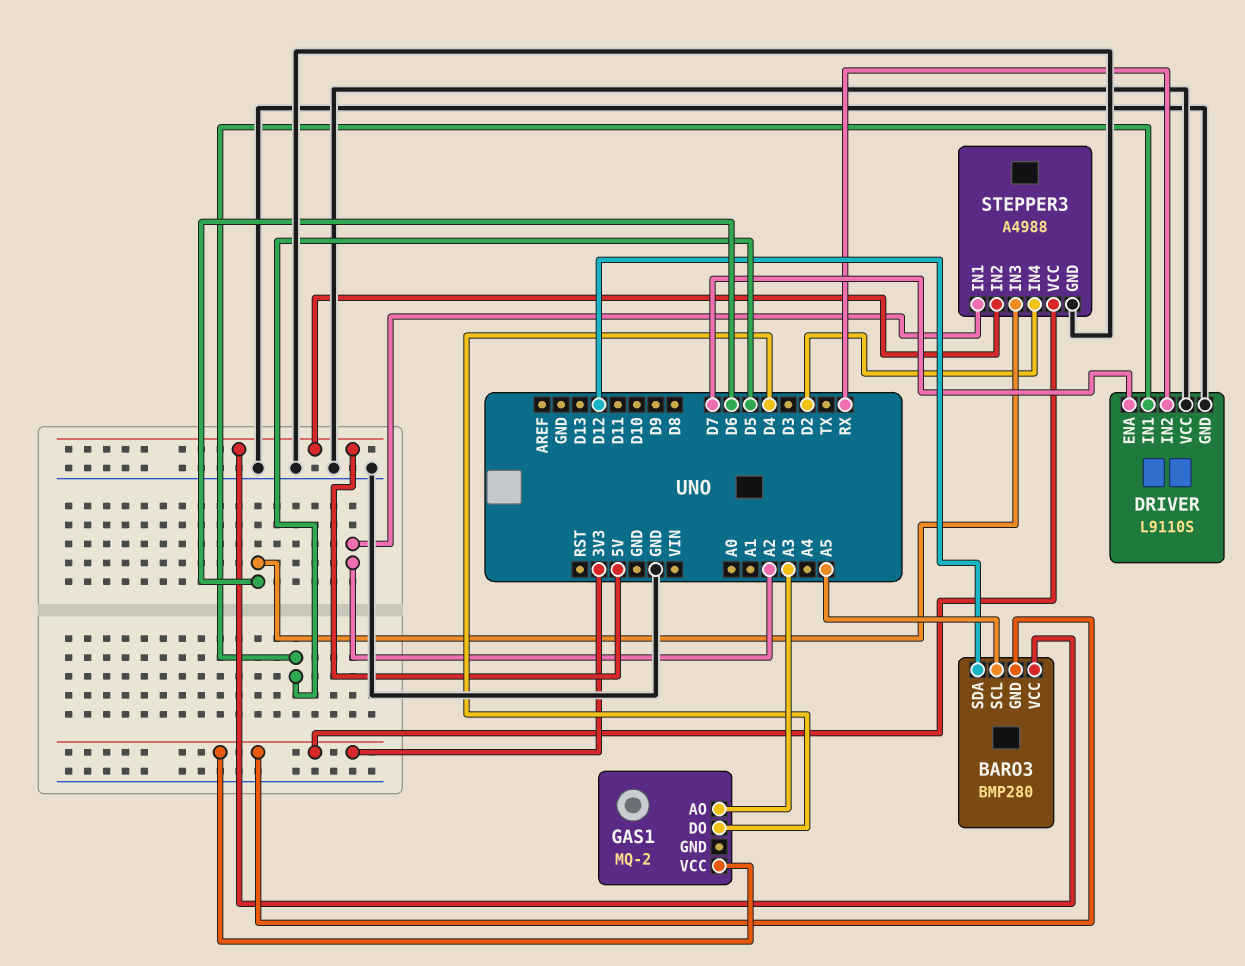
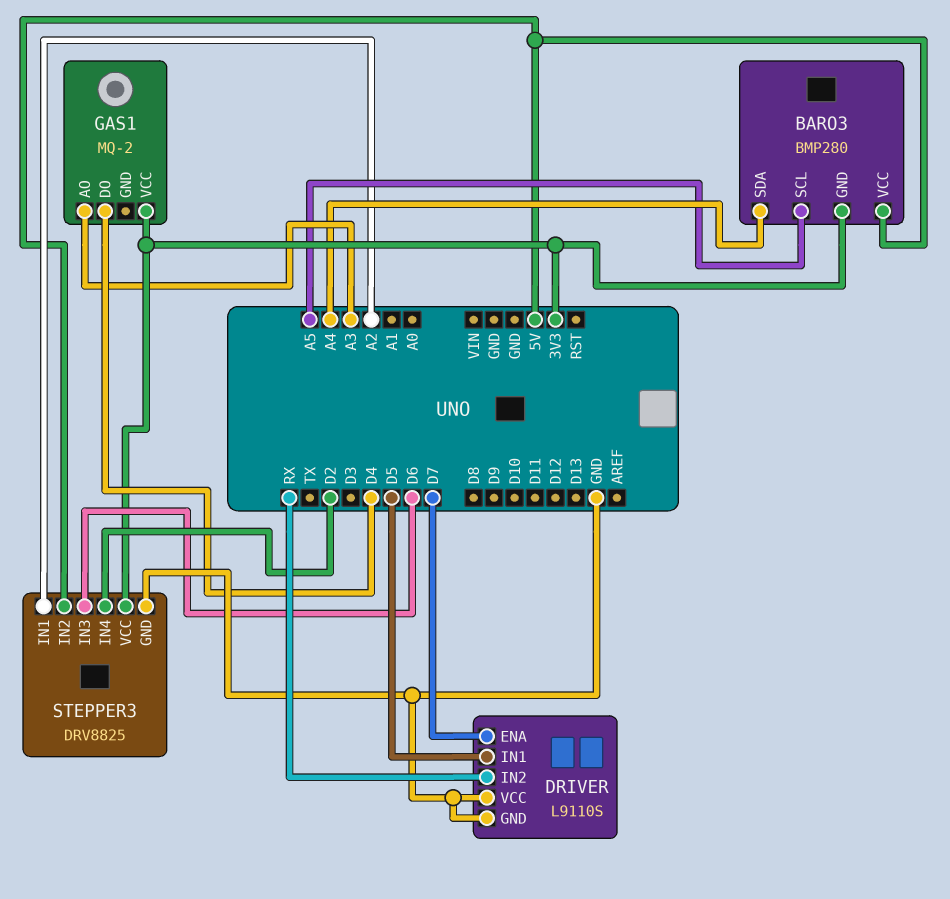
BARO3 pin SDA: D12 -> A4
STEPPER3: A4988 -> DRV8825

